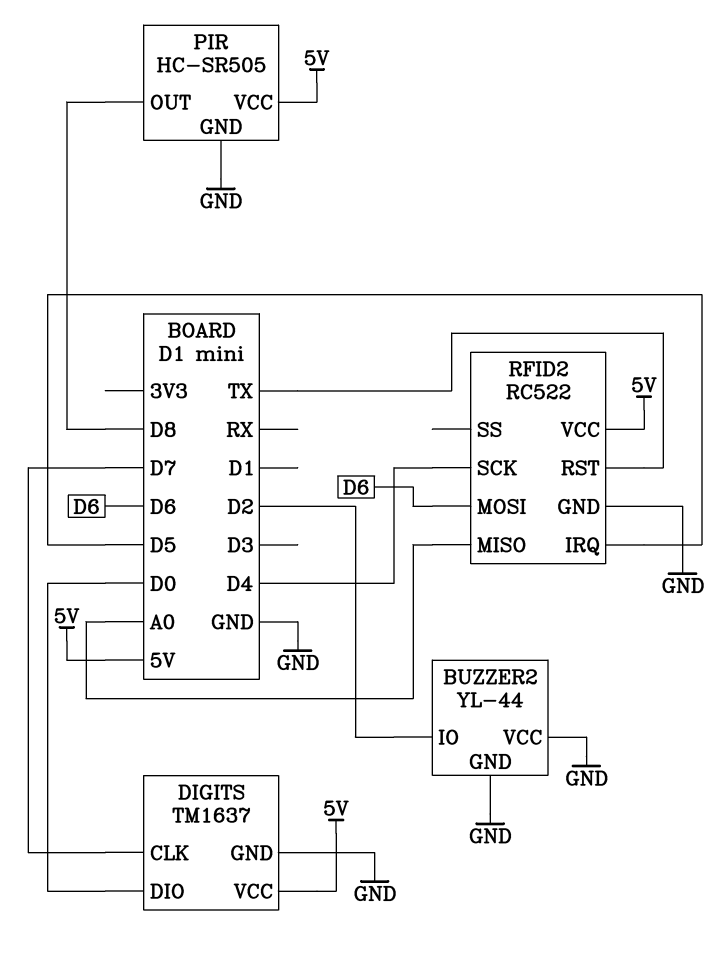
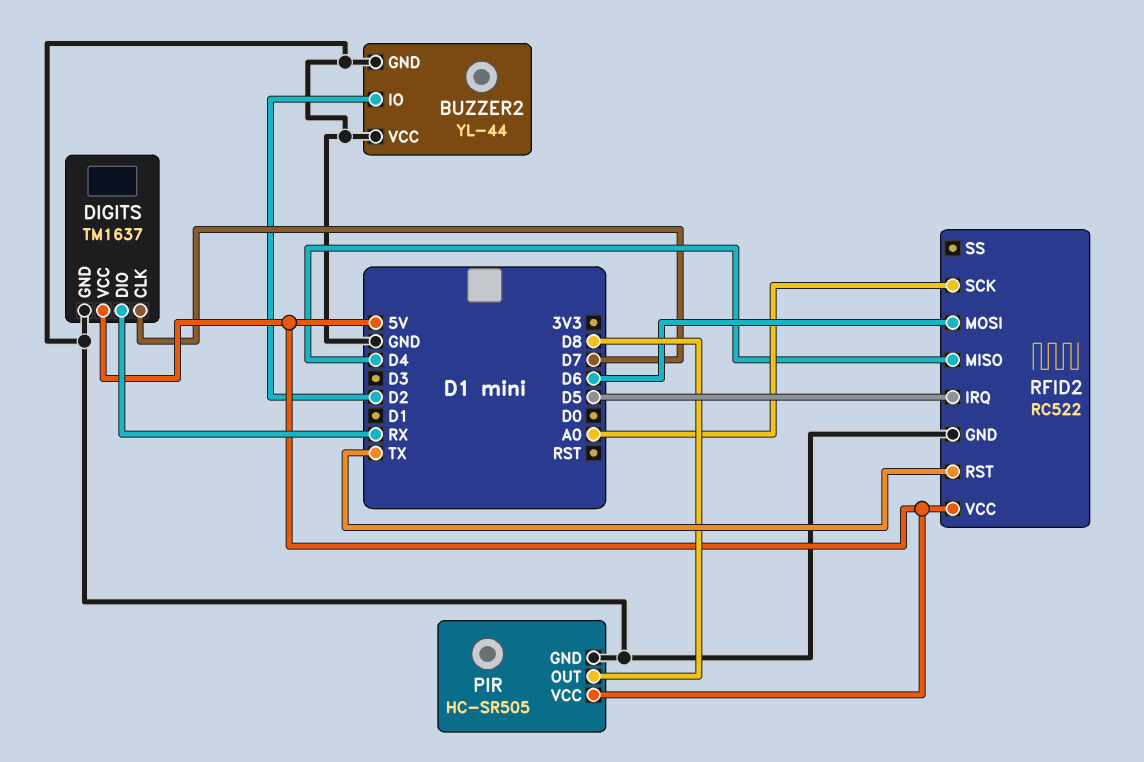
DIGITS pin DIO: D0 -> RX
RFID2 pin MISO: A0 -> D4
RFID2 pin SCK: D4 -> A0

